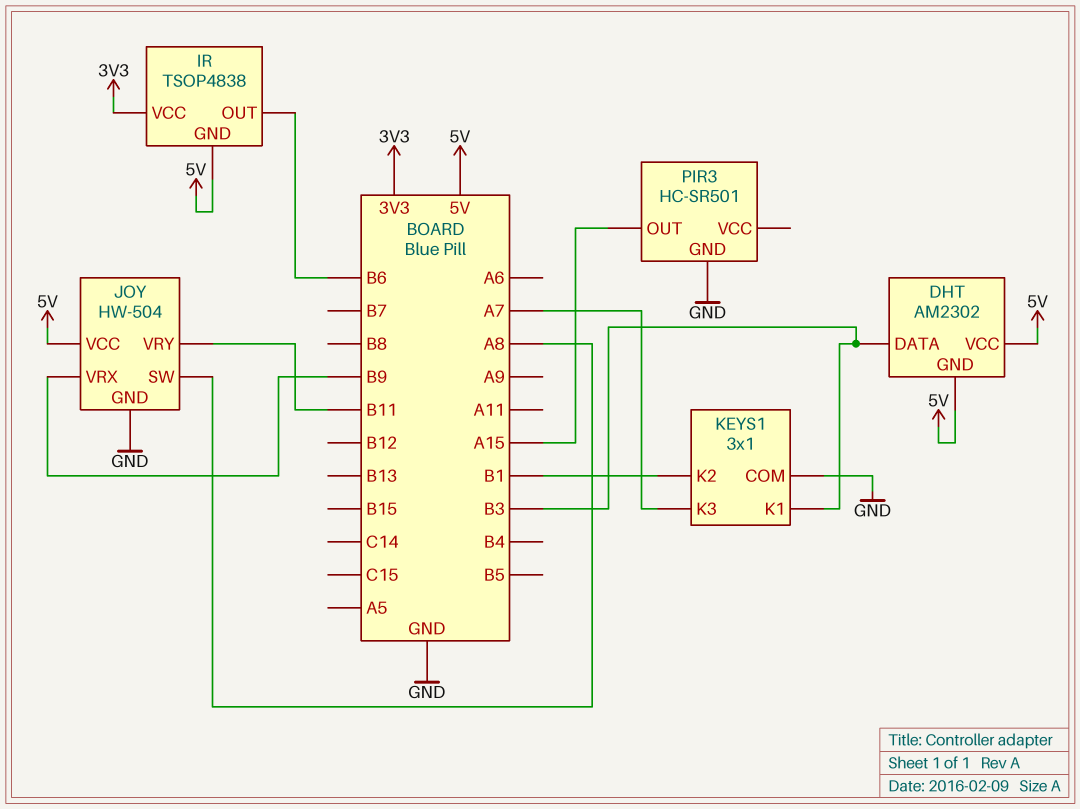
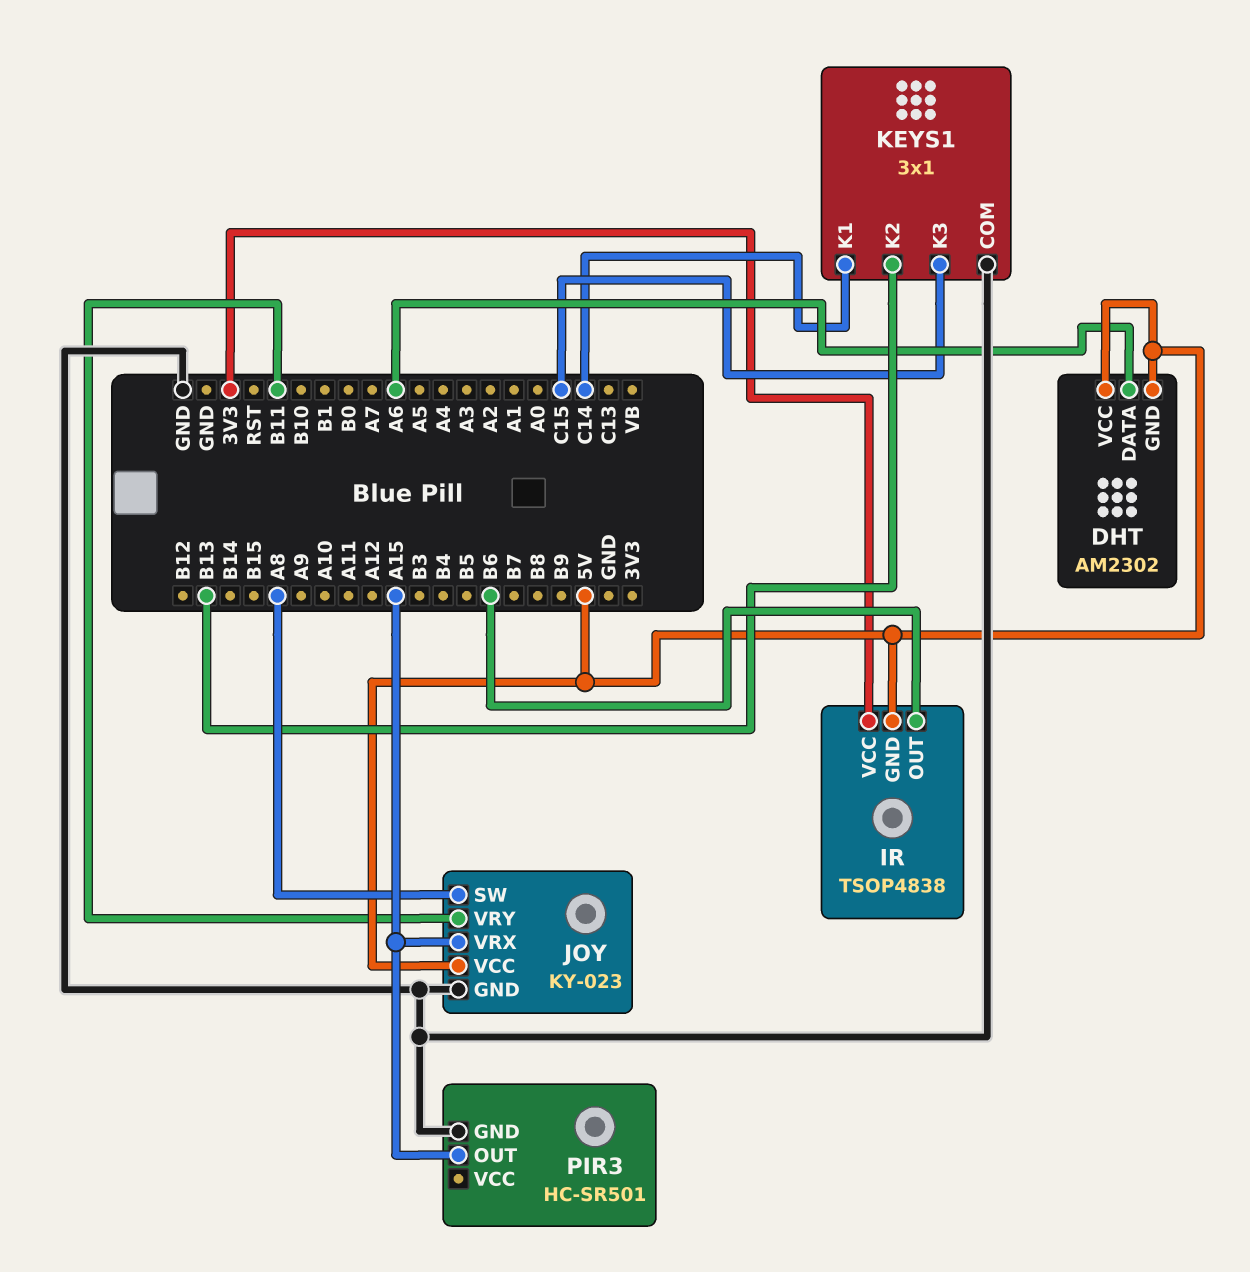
DHT pin DATA: B3 -> A6
JOY: HW-504 -> KY-023
JOY pin VRX: B9 -> A15
KEYS1 pin K1: B3 -> C14
KEYS1 pin K2: B1 -> B13
KEYS1 pin K3: A7 -> C15

